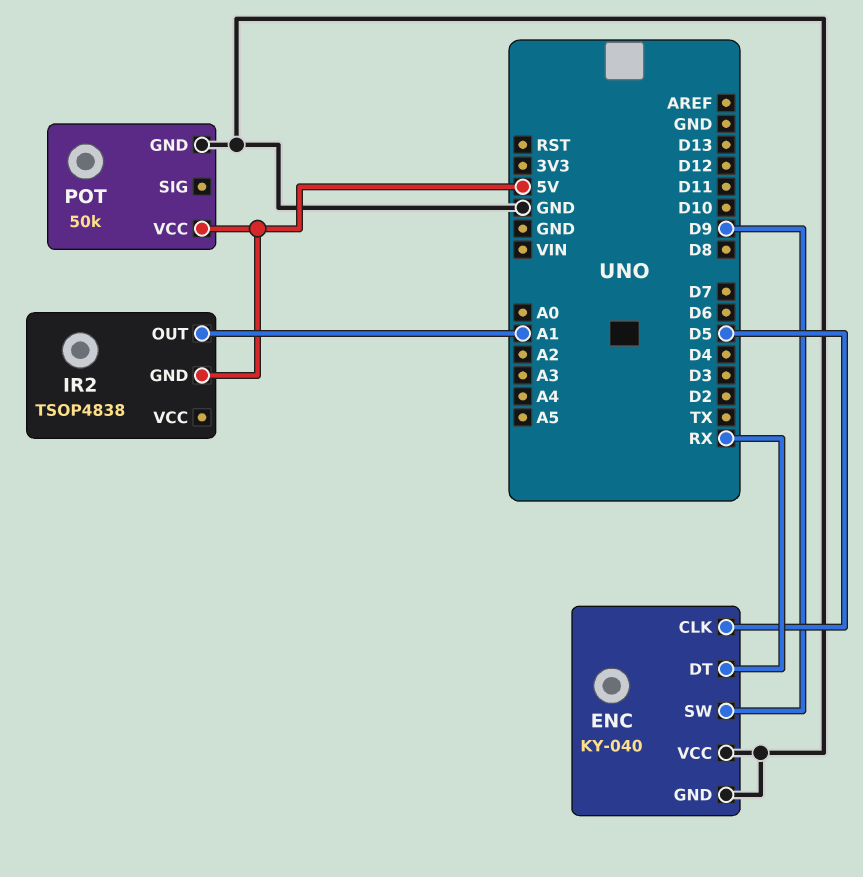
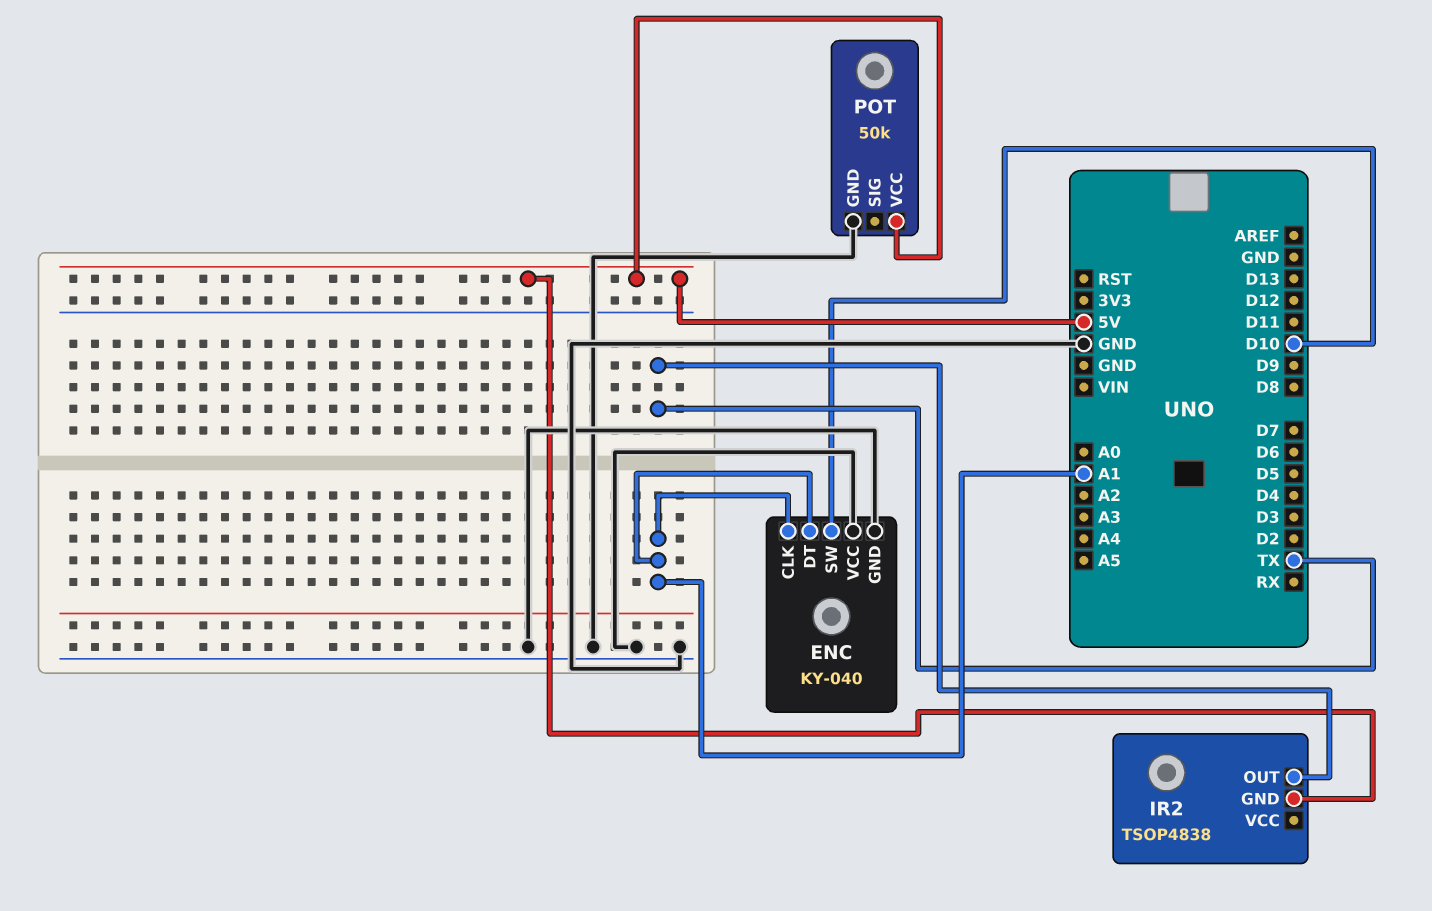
ENC pin CLK: D5 -> A1
ENC pin DT: RX -> A1
ENC pin SW: D9 -> D10
IR2 pin OUT: A1 -> TX

